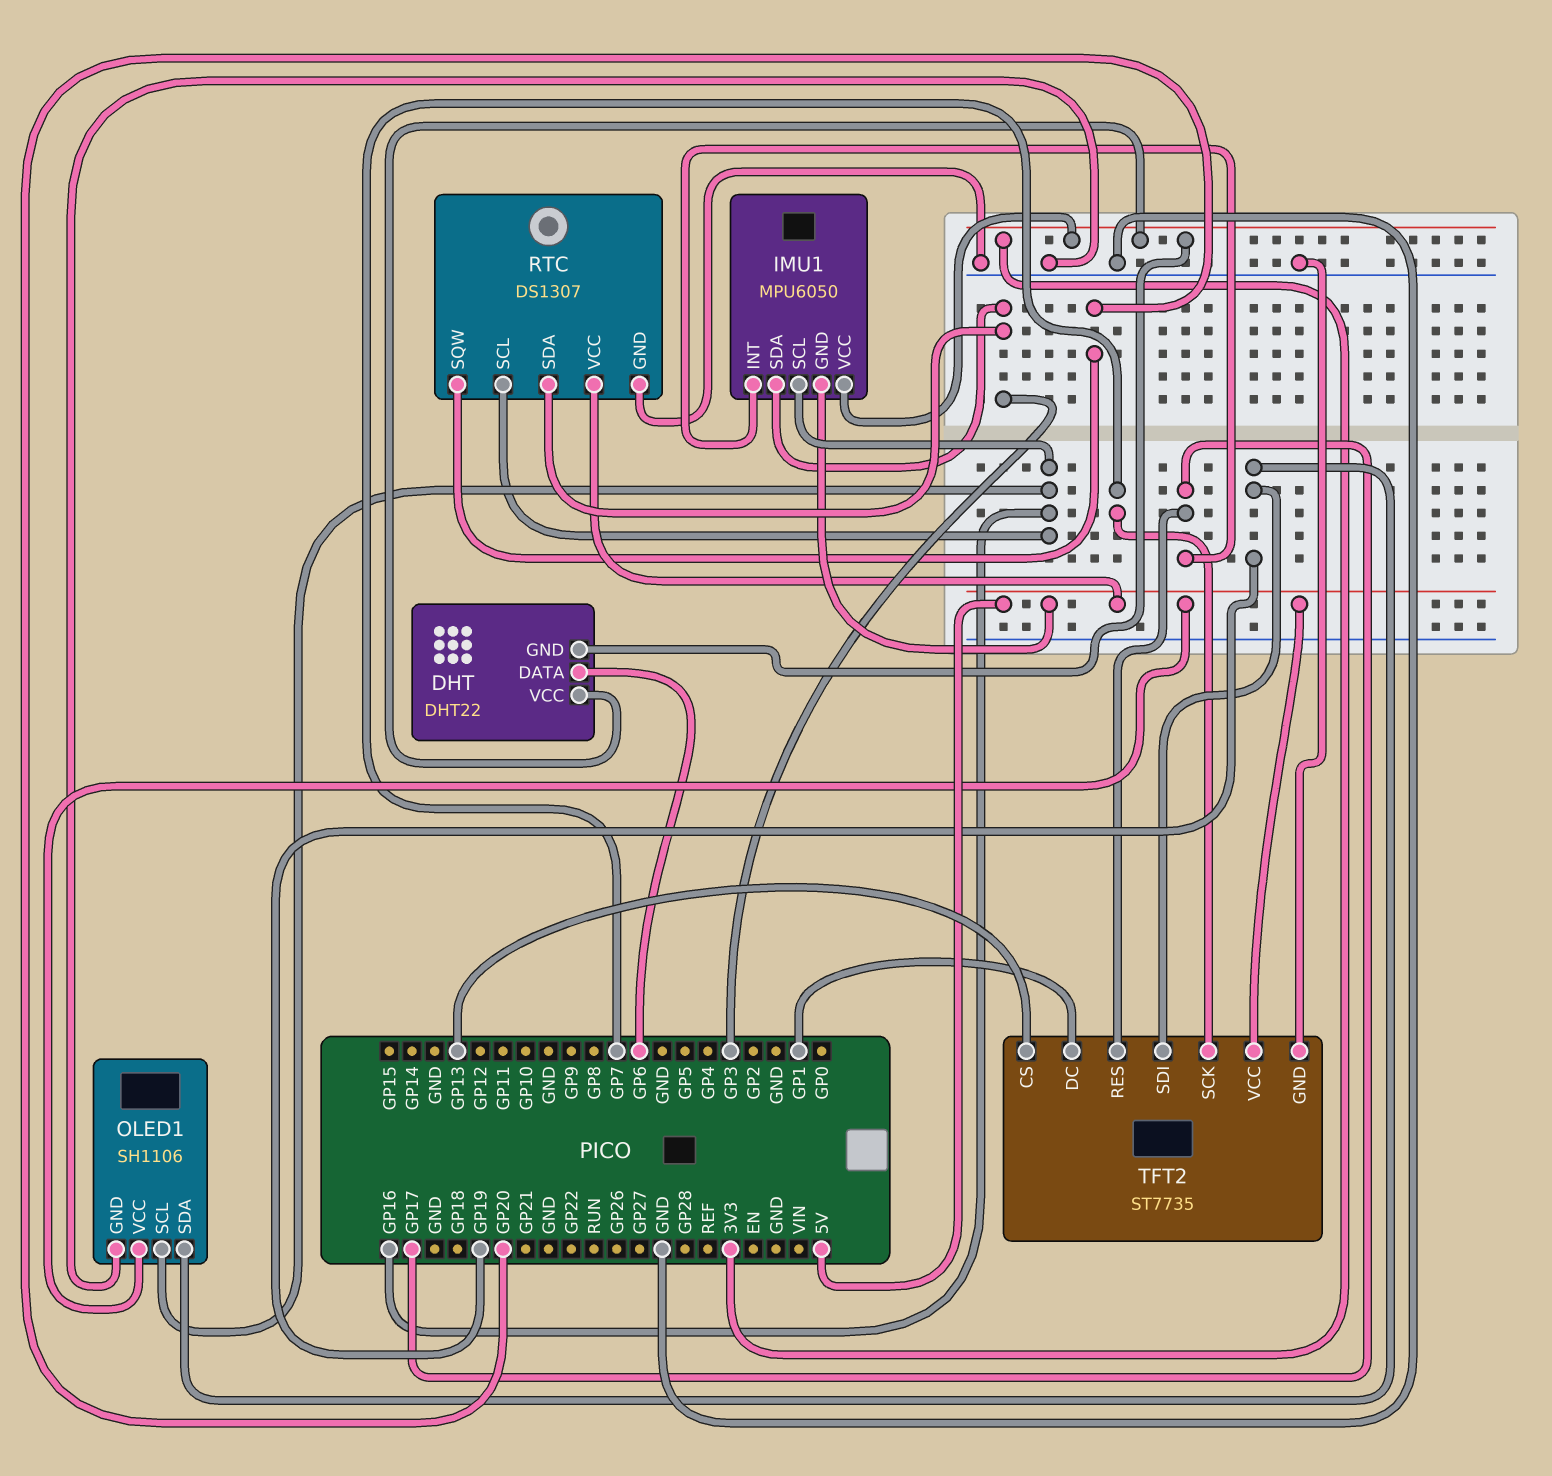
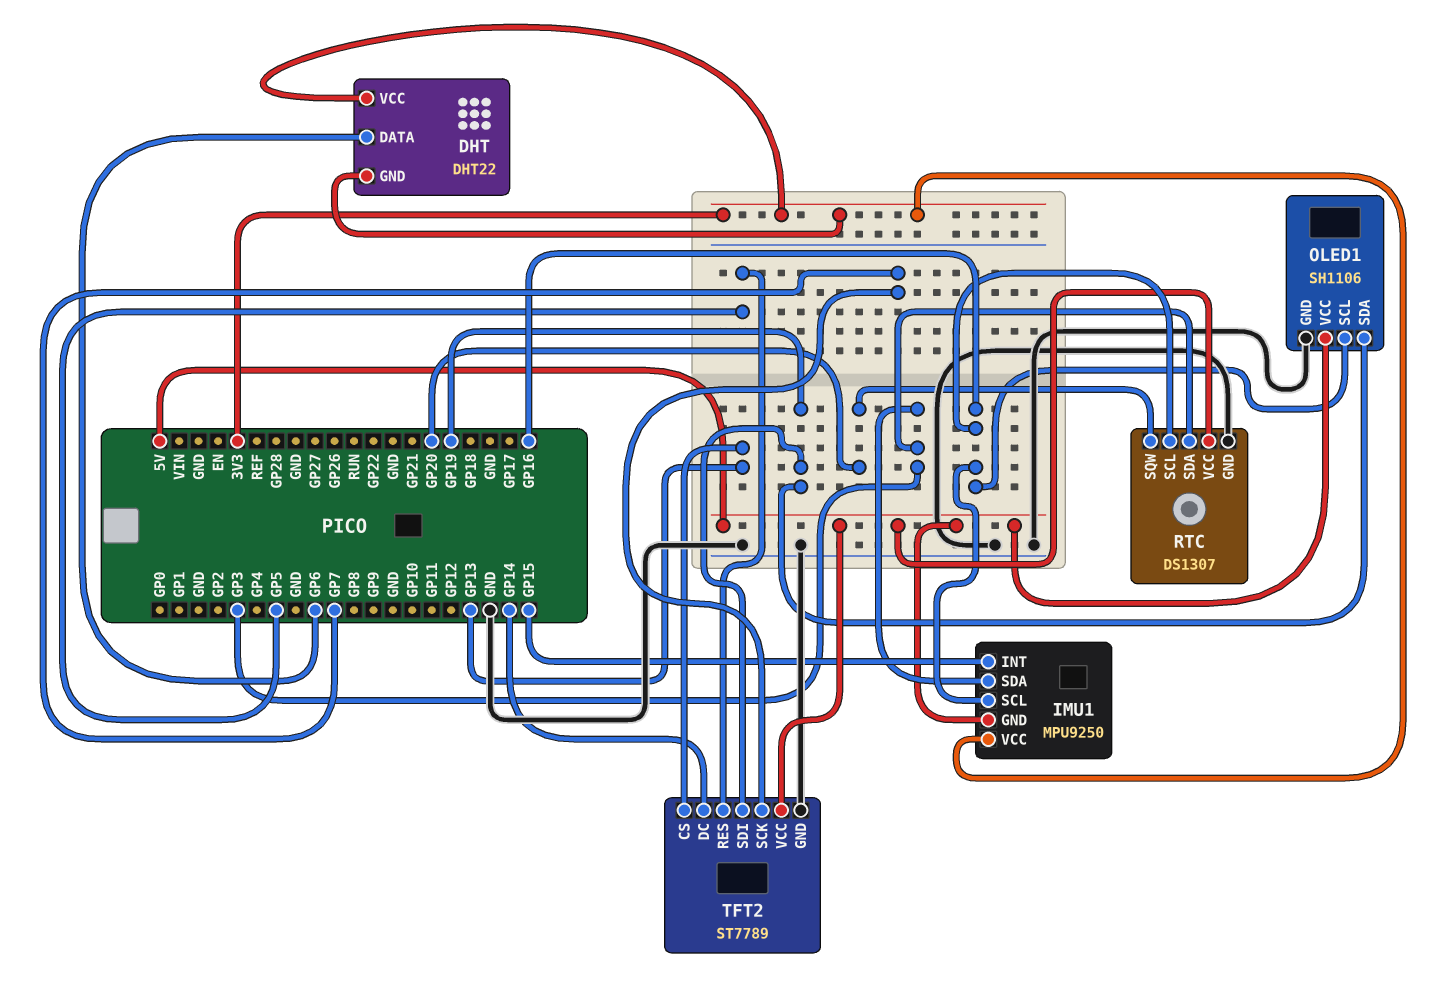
IMU1: MPU6050 -> MPU9250
IMU1 pin INT: GP17 -> GP15
TFT2: ST7735 -> ST7789
TFT2 pin DC: GP1 -> GP14
TFT2 pin RES: GP17 -> GP5

